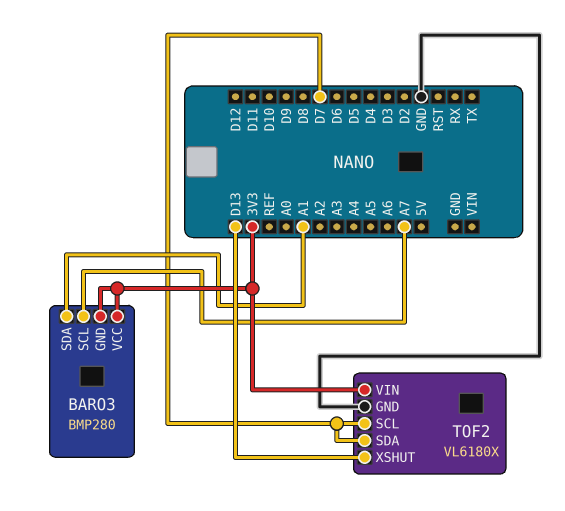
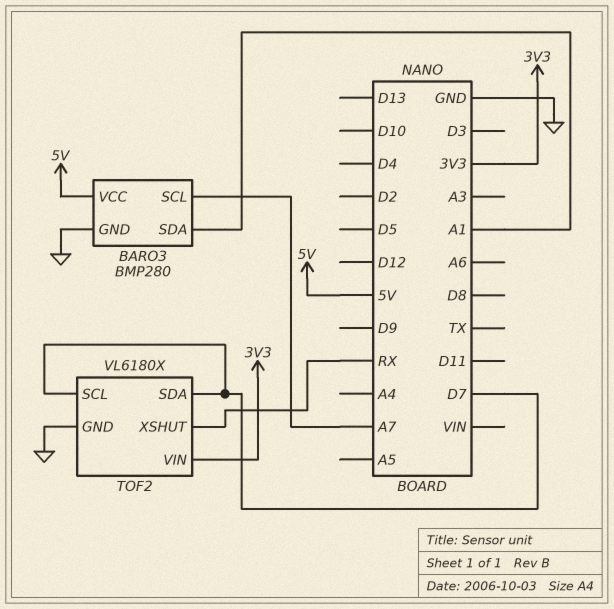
BARO3 pin GND: 3V3 -> GND
BARO3 pin VCC: 3V3 -> 5V
TOF2 pin XSHUT: D13 -> RX

